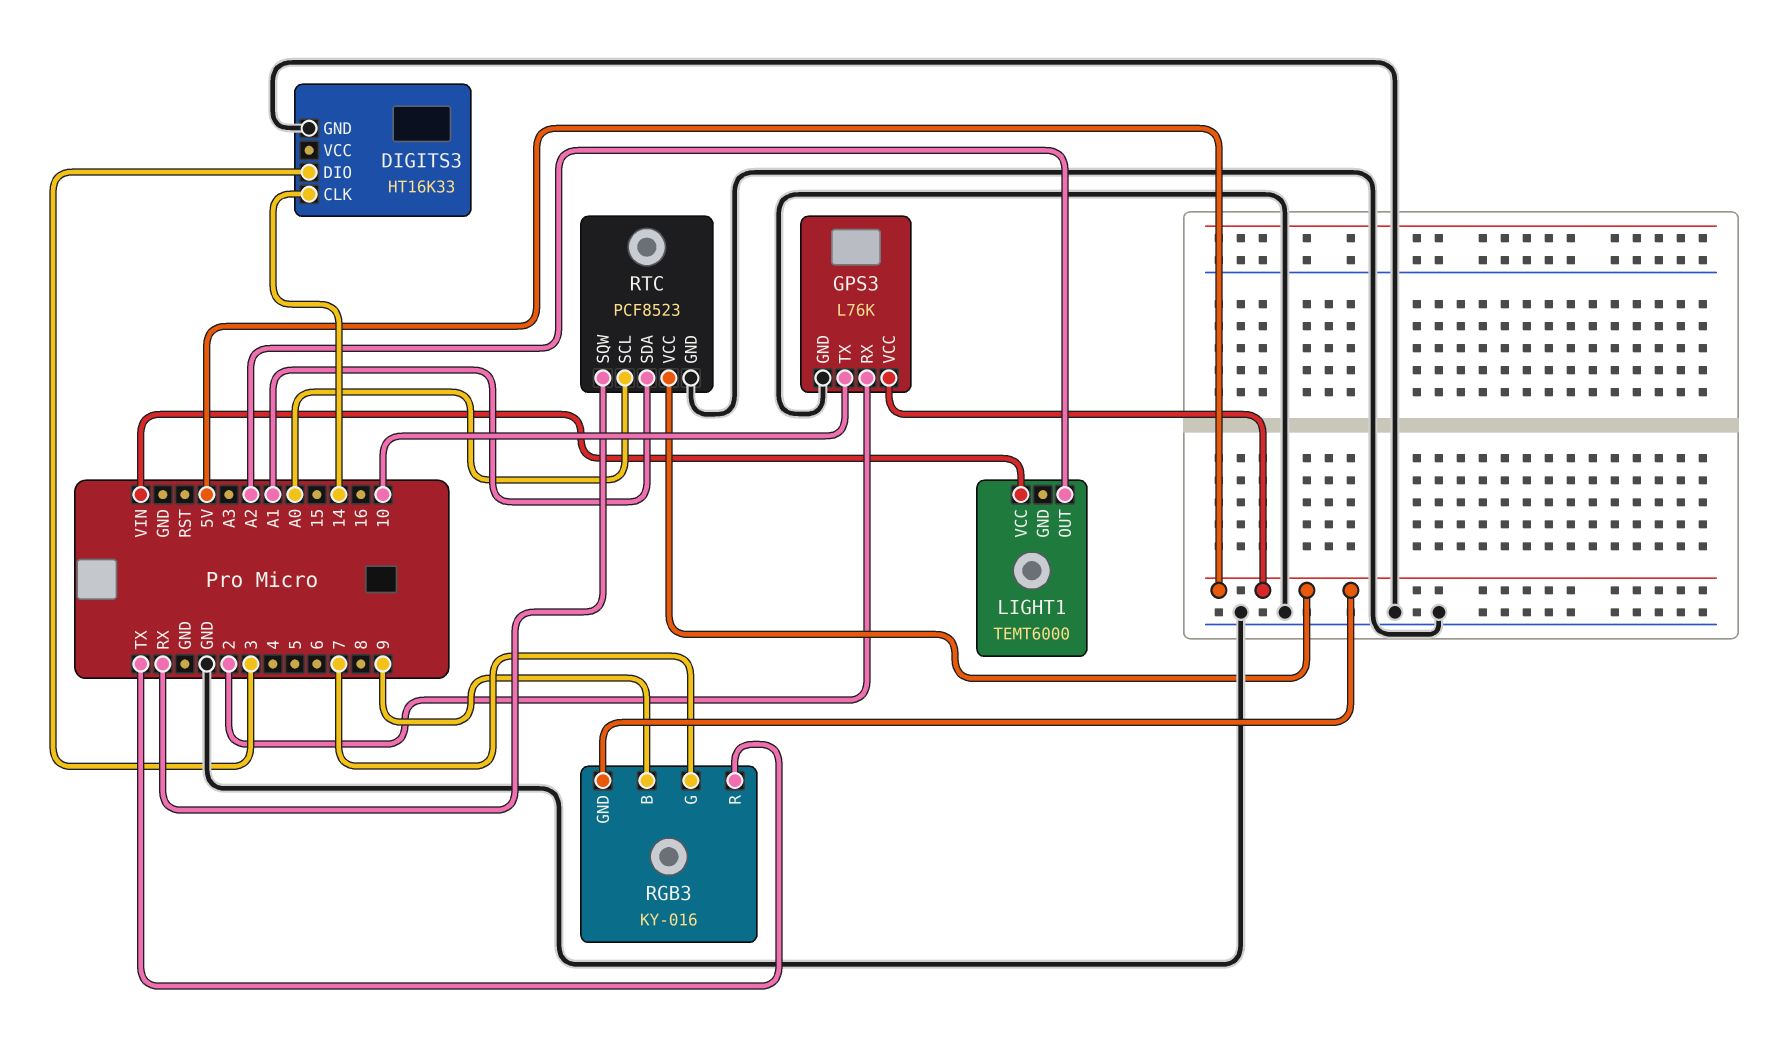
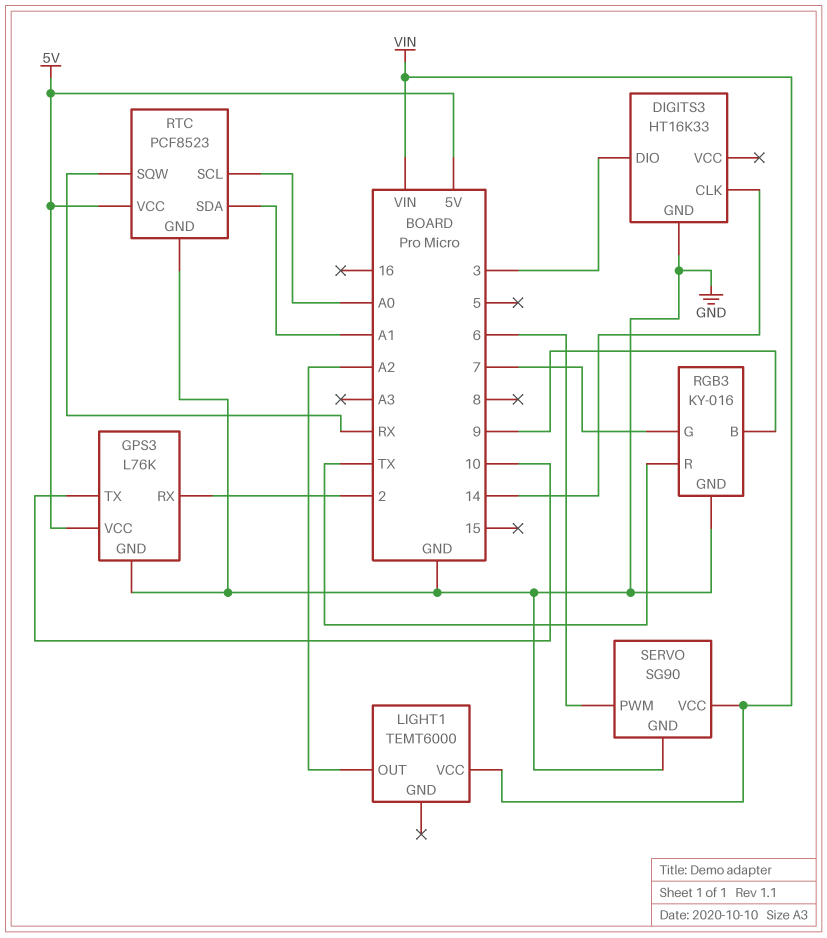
RGB3 pin GND: 5V -> GND
SERVO: none -> SG90
SERVO pin GND: none -> GND
SERVO pin PWM: none -> 6
SERVO pin VCC: none -> VIN

